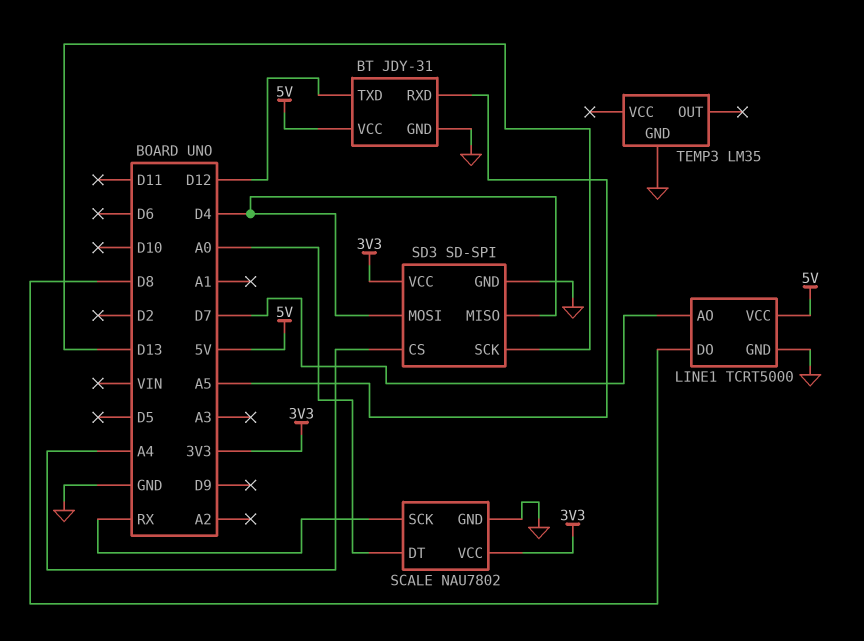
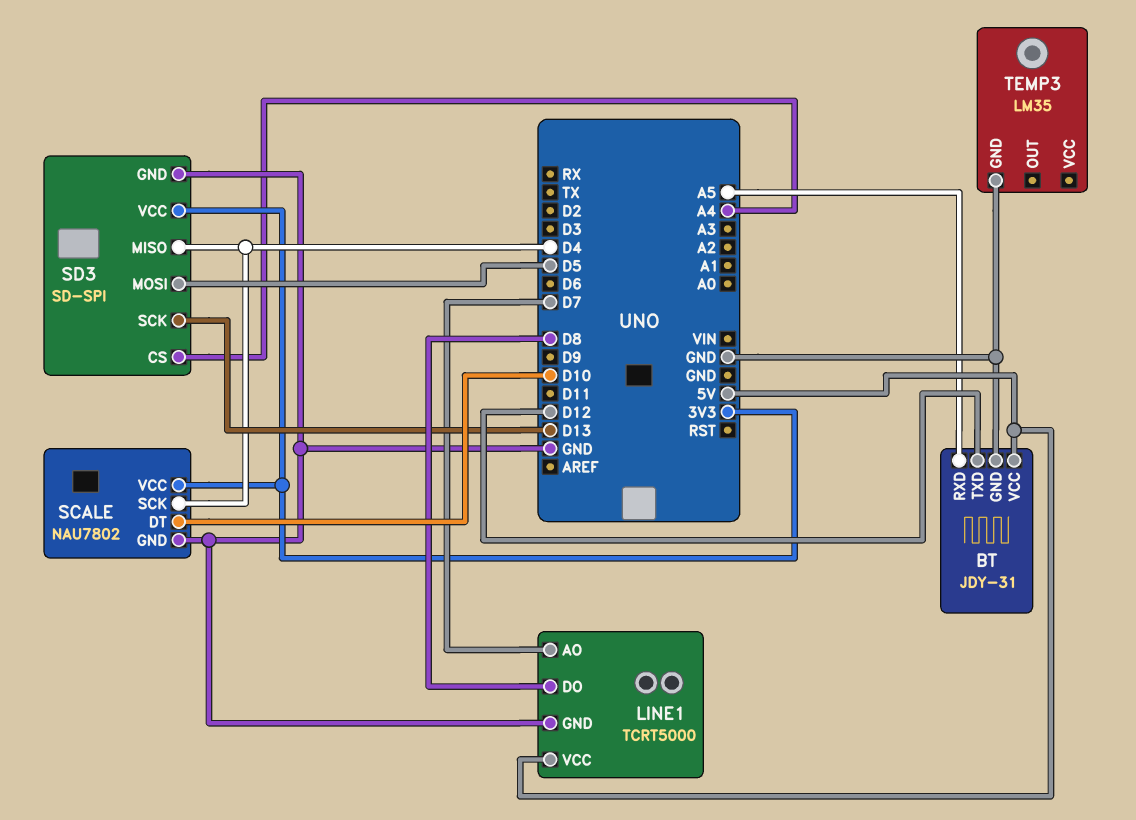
SCALE pin DT: A0 -> D10
SCALE pin SCK: RX -> D4
SD3 pin MOSI: D4 -> D5

